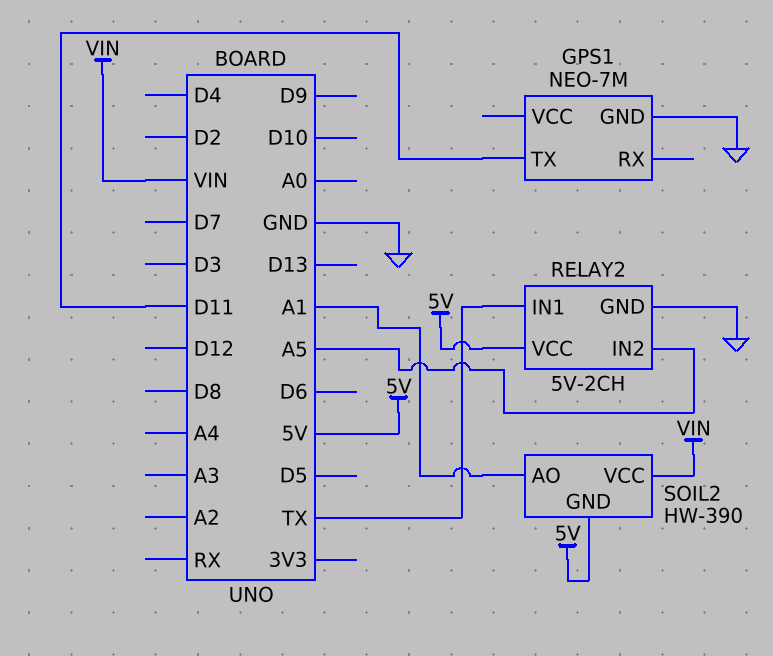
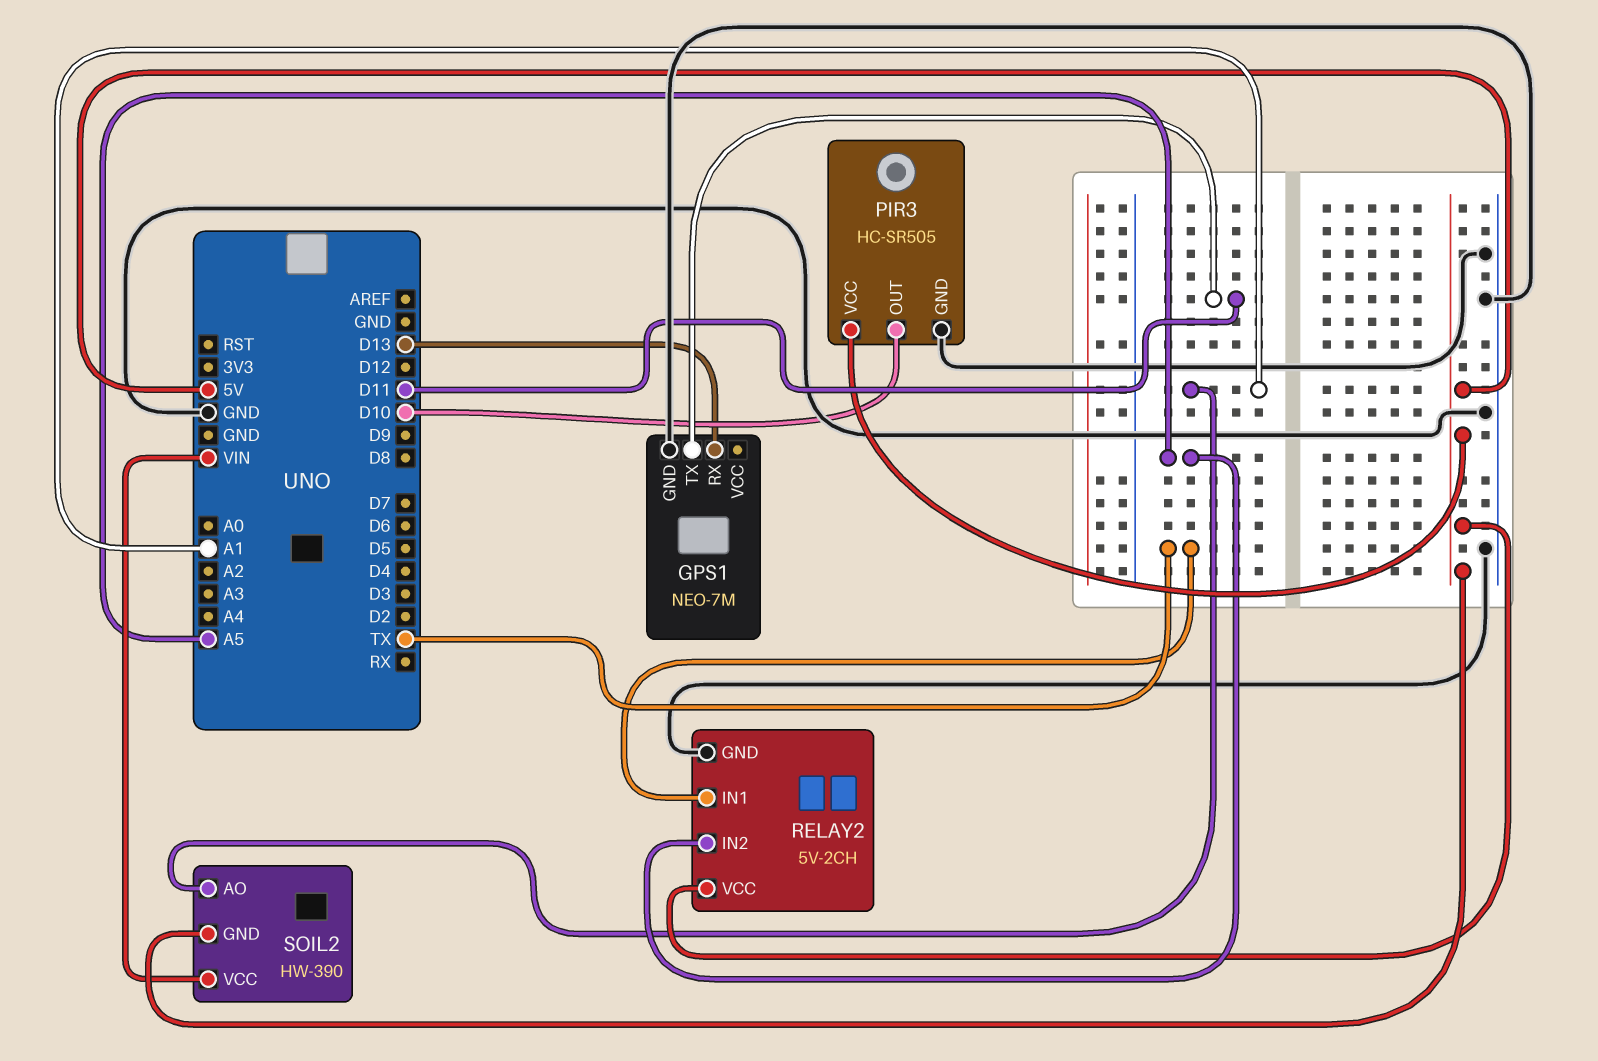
GPS1 pin RX: none -> D13
PIR3: none -> HC-SR505
PIR3 pin GND: none -> GND
PIR3 pin OUT: none -> D10
PIR3 pin VCC: none -> 5V

